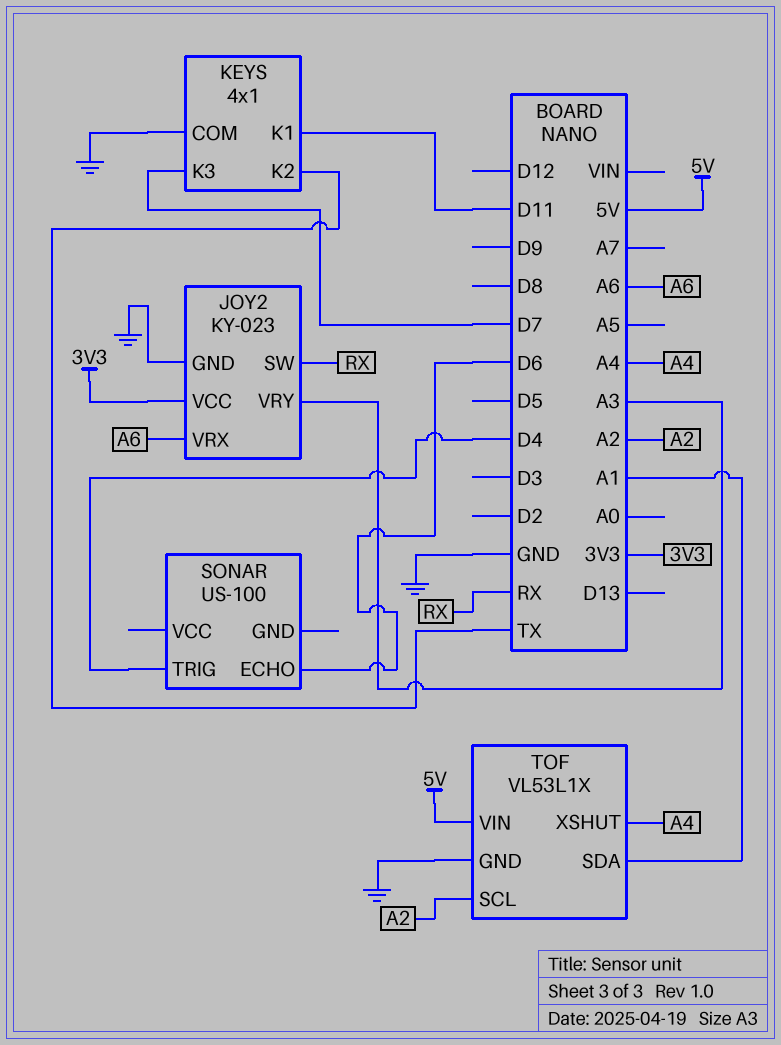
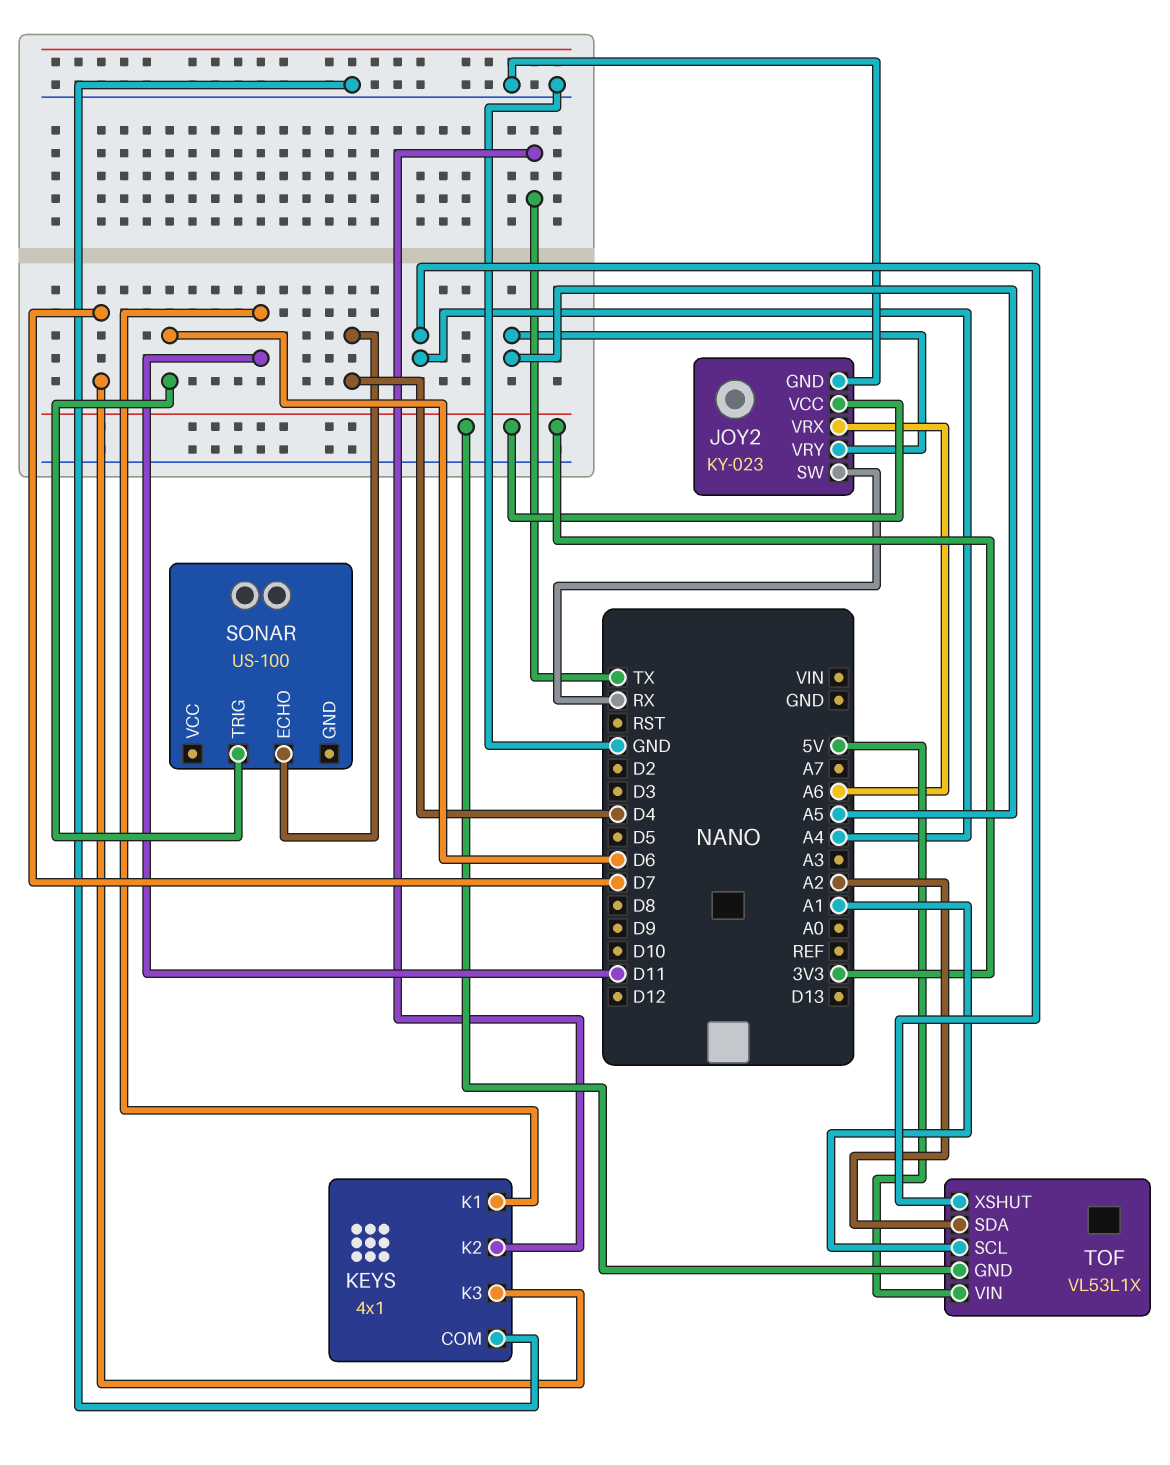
JOY2 pin VRY: A3 -> A5
SONAR pin ECHO: D6 -> D4
SONAR pin TRIG: D4 -> D6
TOF pin GND: GND -> 3V3
TOF pin SCL: A2 -> A1
TOF pin SDA: A1 -> A2

